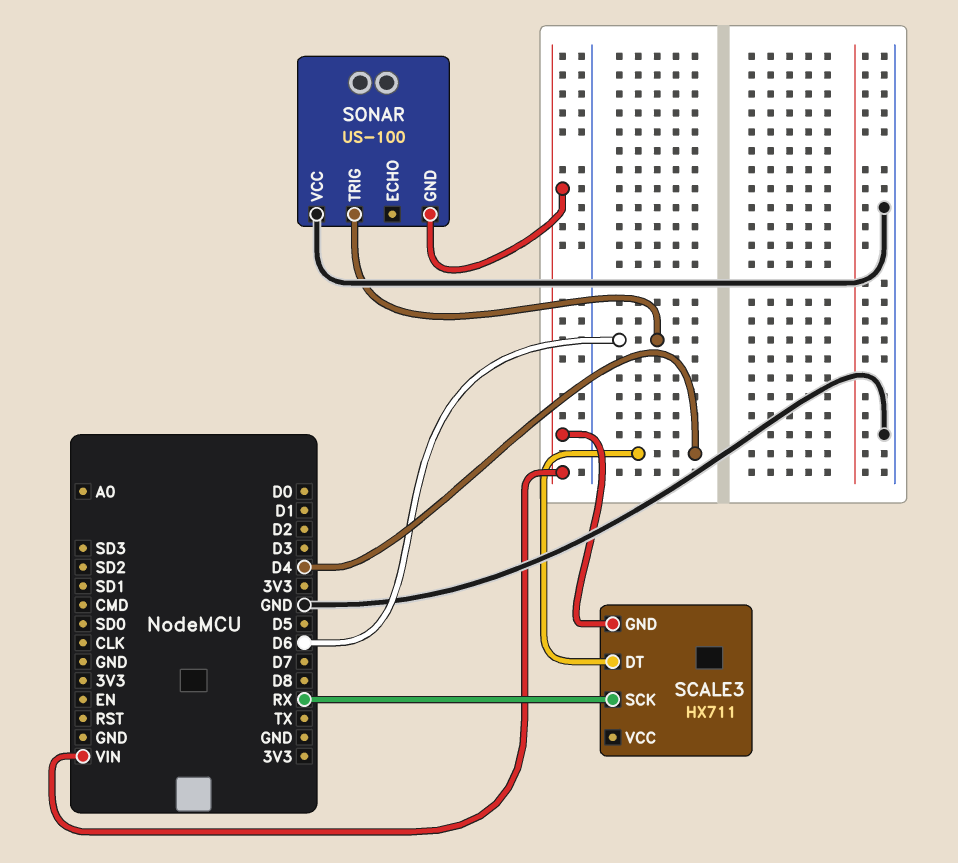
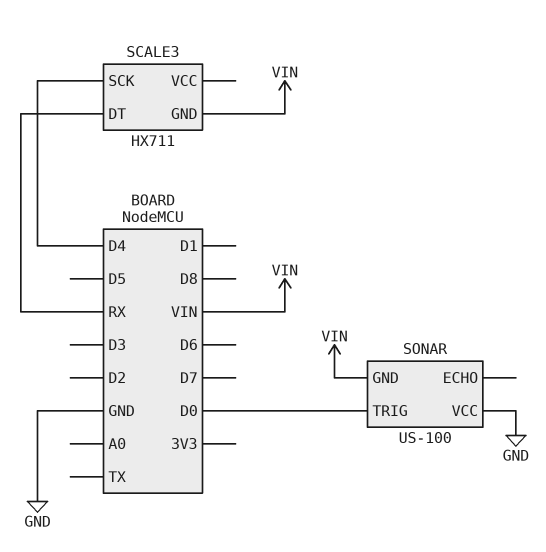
SCALE3 pin DT: D4 -> RX
SCALE3 pin SCK: RX -> D4
SONAR pin TRIG: D6 -> D0

